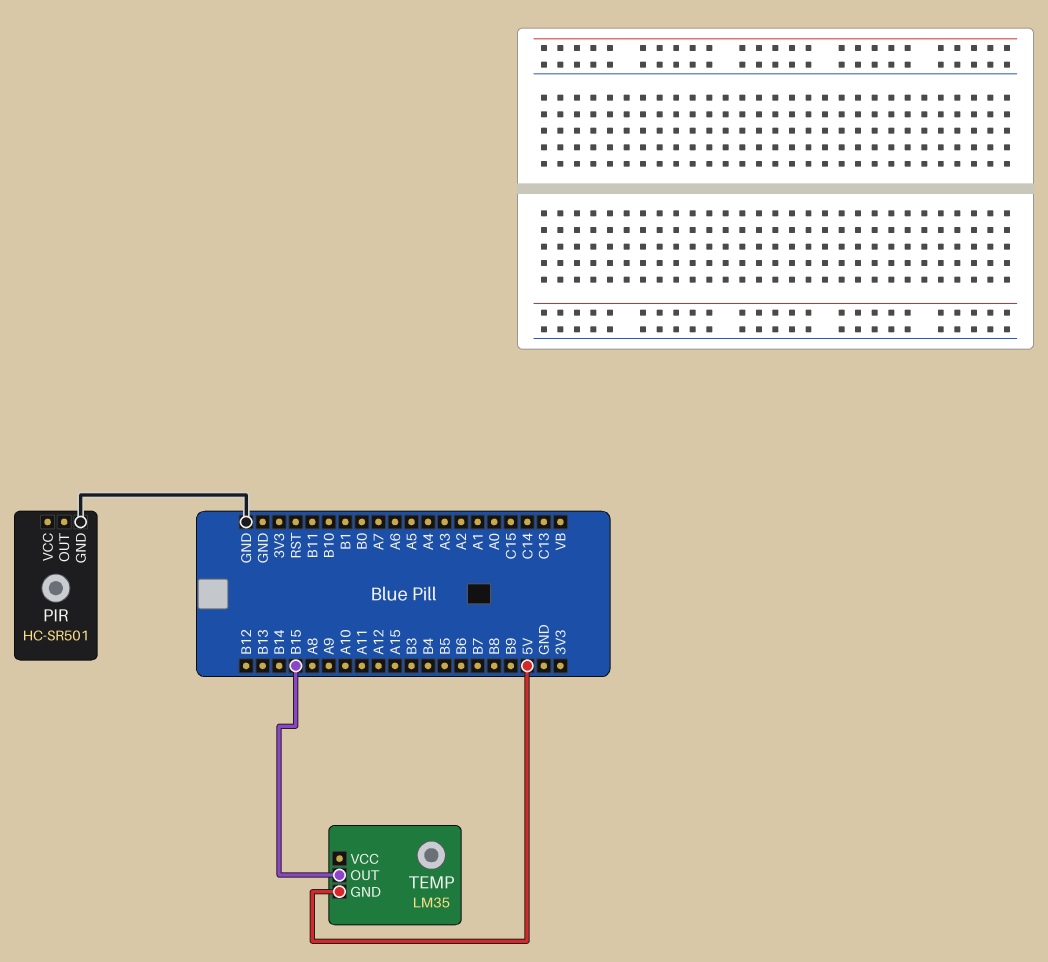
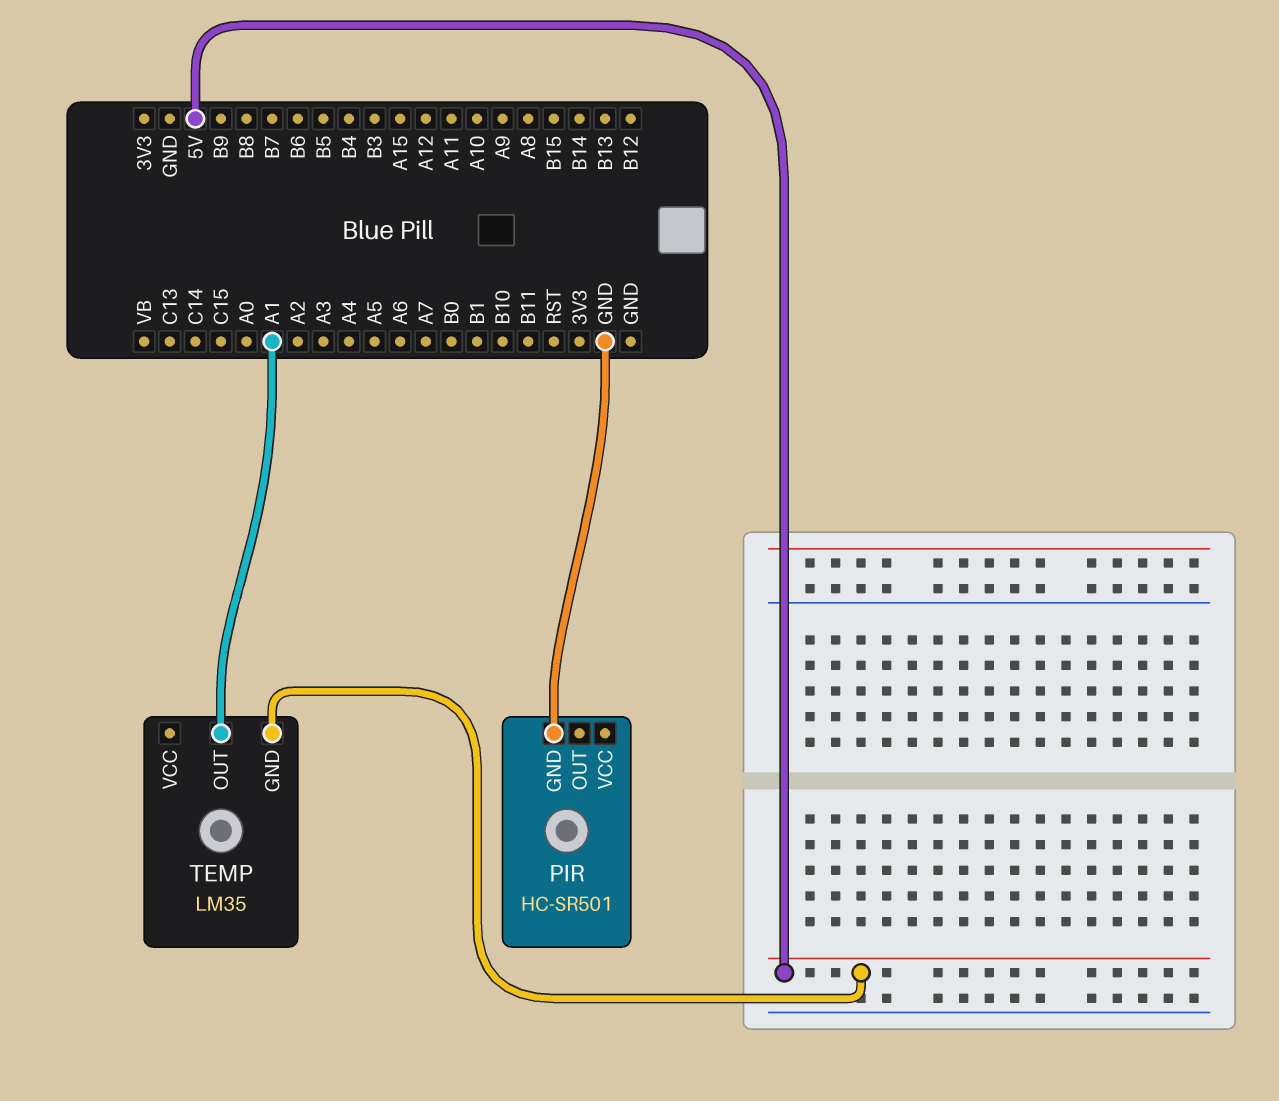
TEMP pin OUT: B15 -> A1

